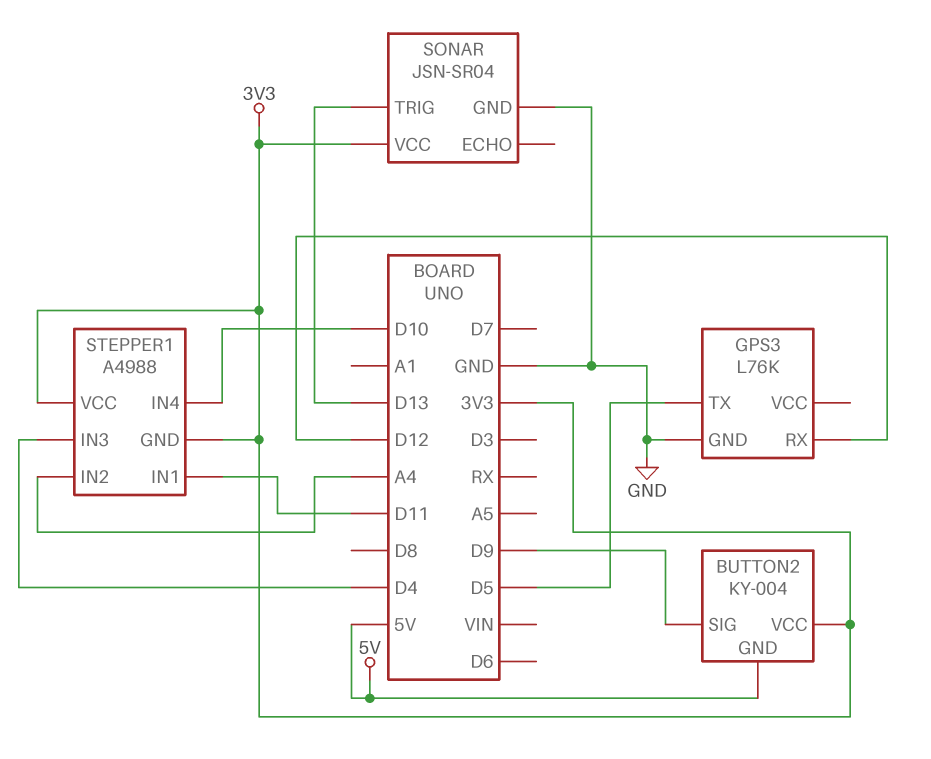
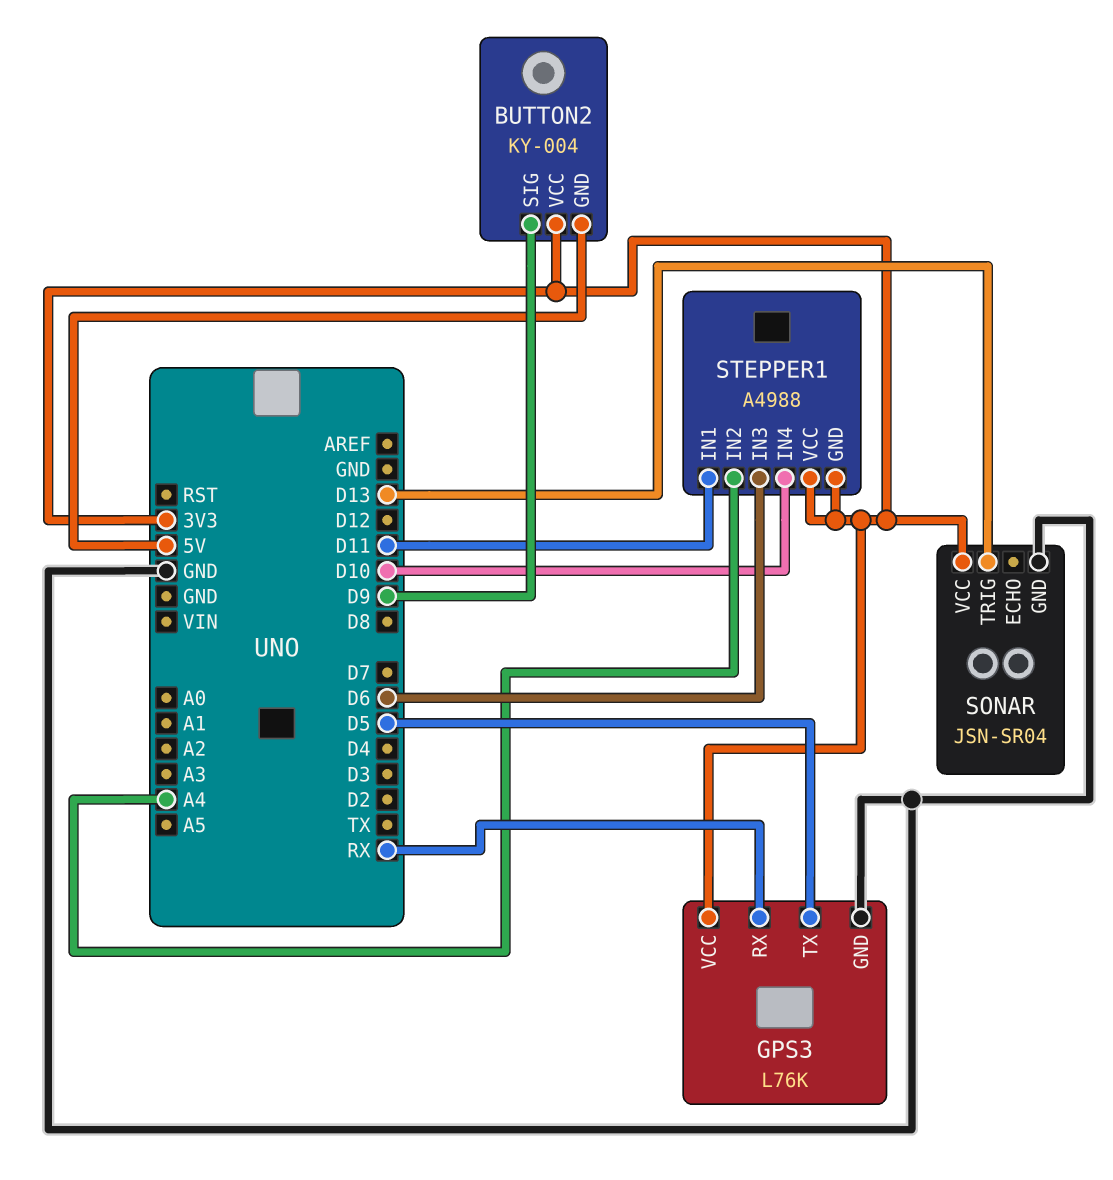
GPS3 pin RX: D12 -> RX
GPS3 pin VCC: none -> 3V3
STEPPER1 pin IN3: D4 -> D6

